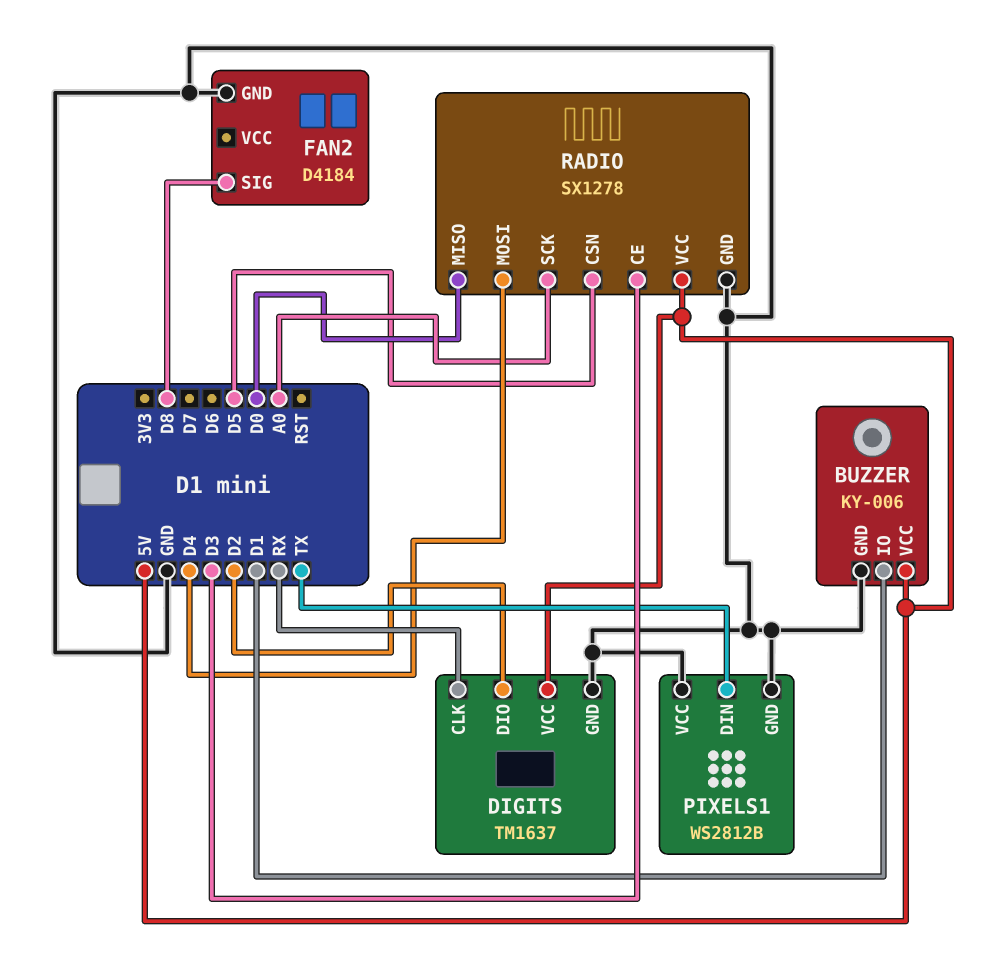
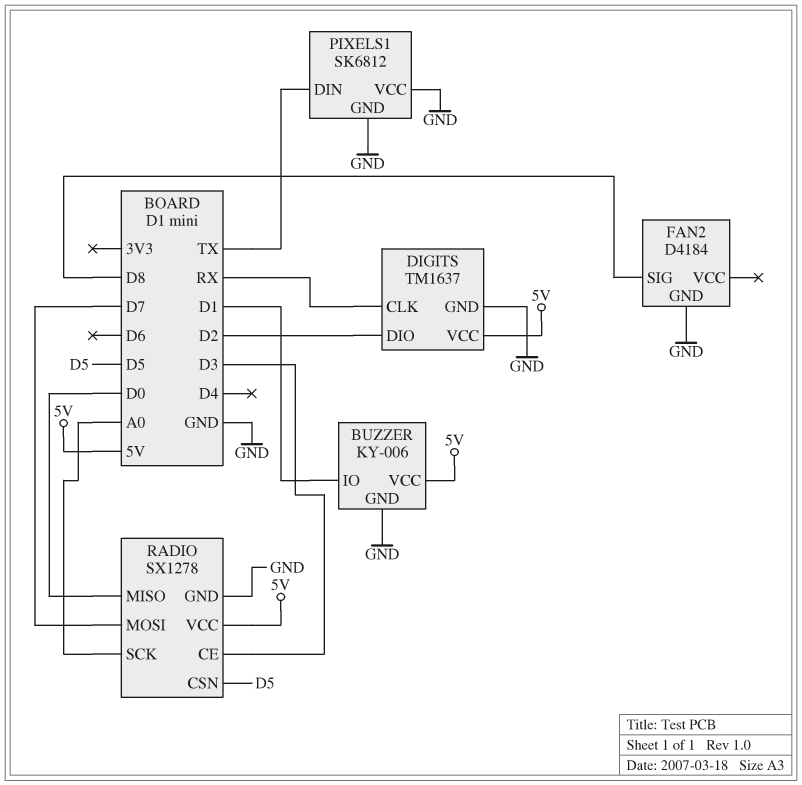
PIXELS1: WS2812B -> SK6812
RADIO pin MOSI: D4 -> D7

